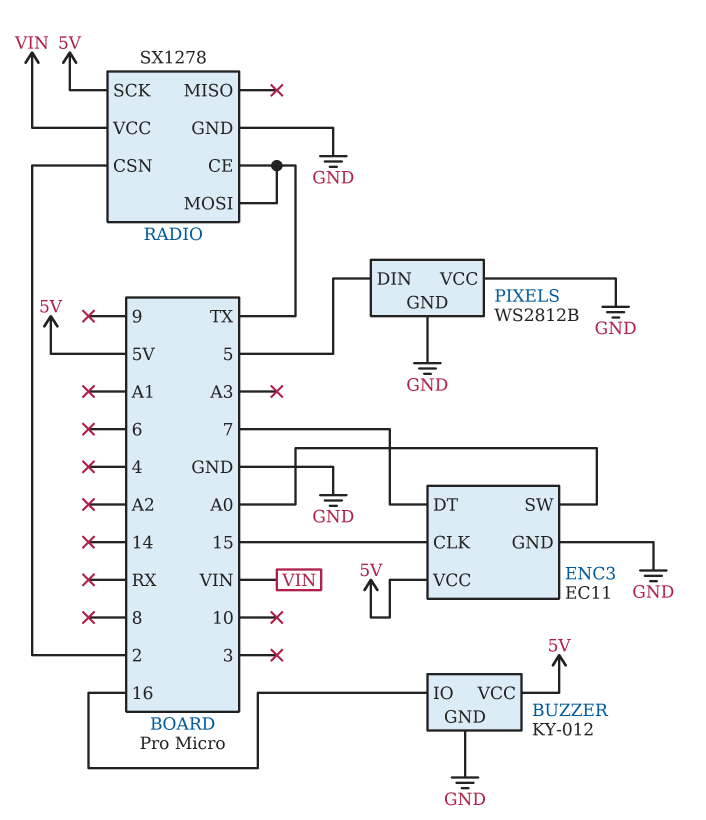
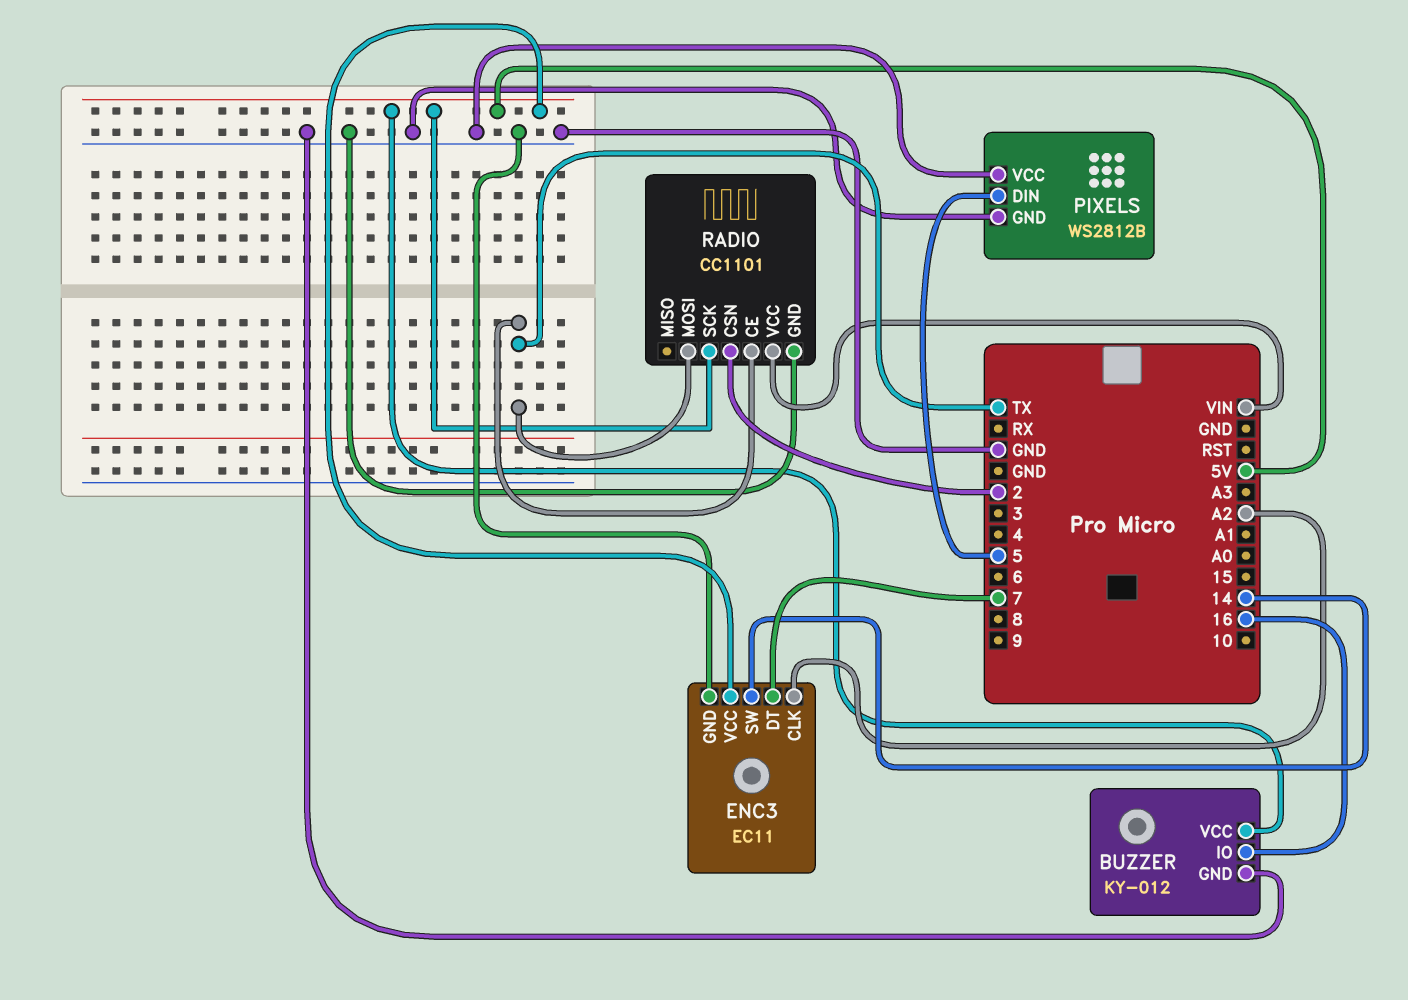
ENC3 pin CLK: 15 -> A2
ENC3 pin SW: A0 -> 14
RADIO: SX1278 -> CC1101

